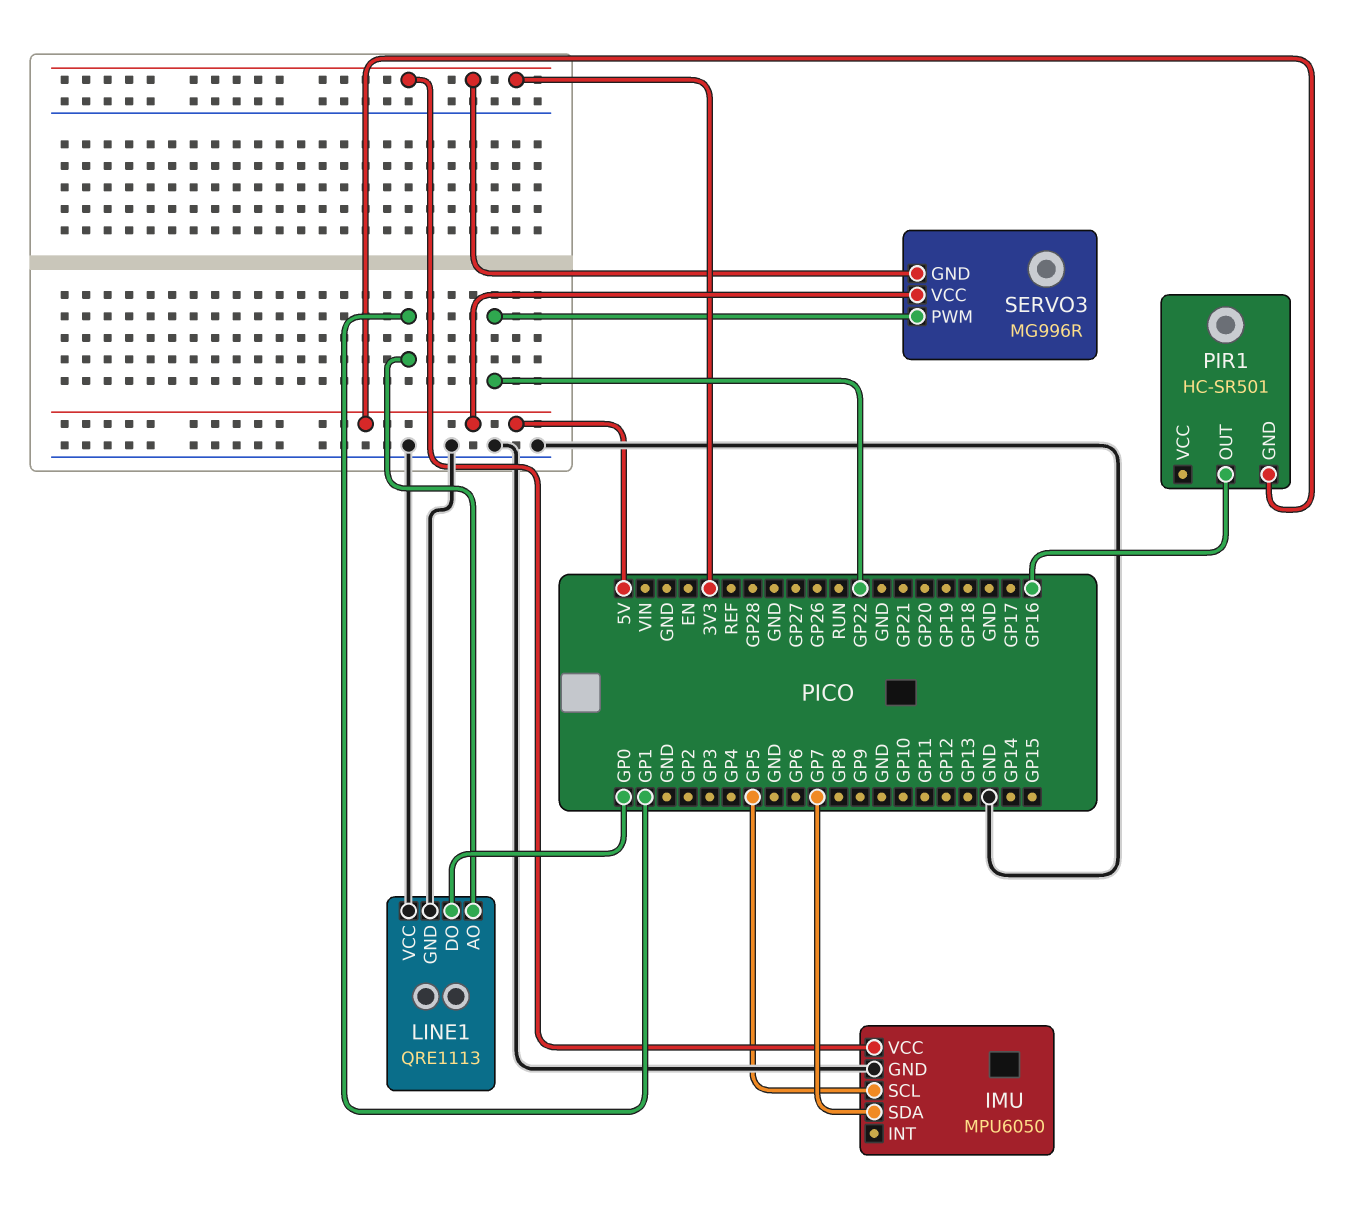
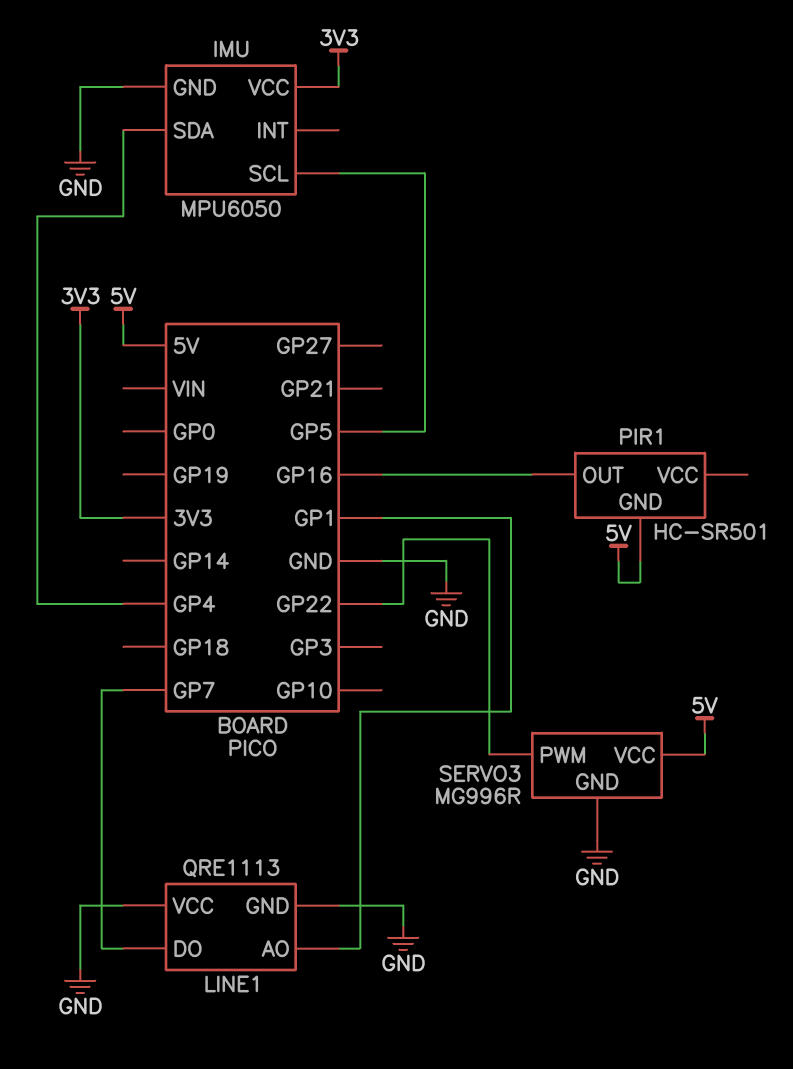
IMU pin SDA: GP7 -> GP4
LINE1 pin DO: GP0 -> GP7
SERVO3 pin GND: 3V3 -> GND

